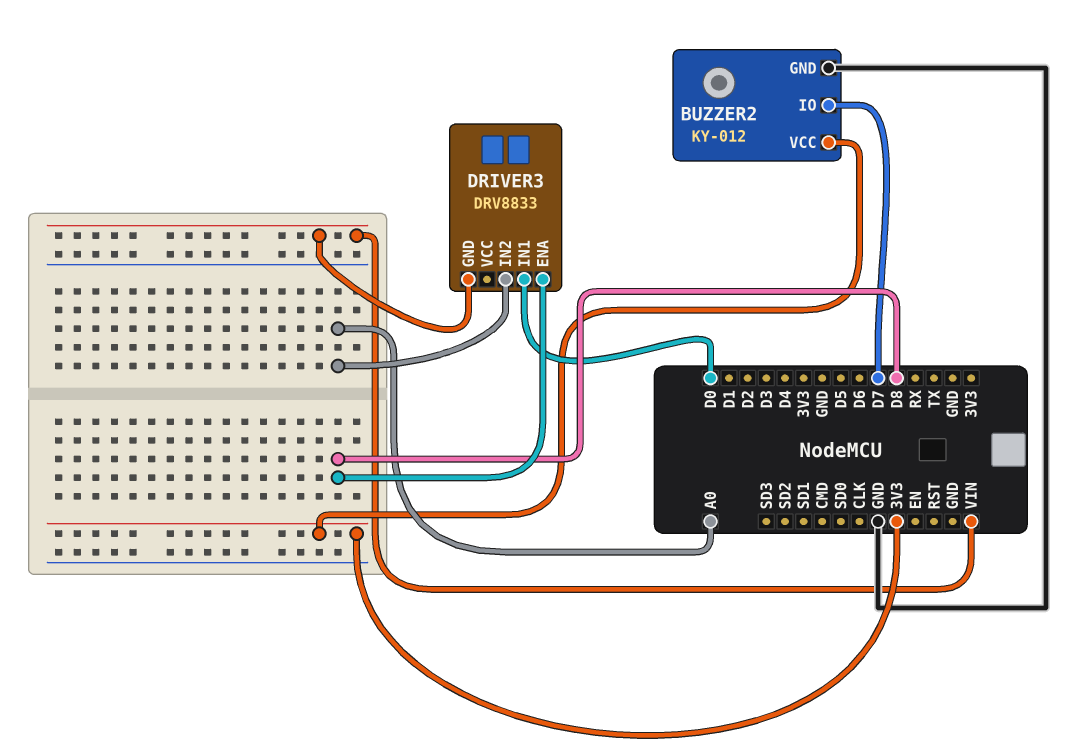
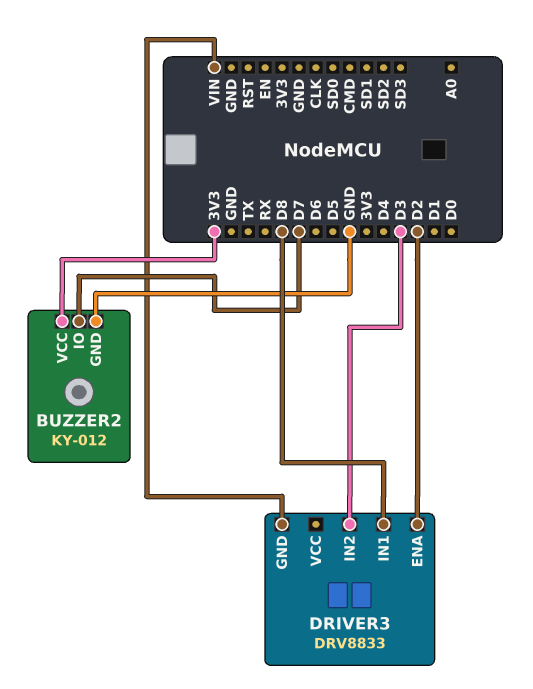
DRIVER3 pin ENA: D8 -> D2
DRIVER3 pin IN1: D0 -> D8
DRIVER3 pin IN2: A0 -> D3

